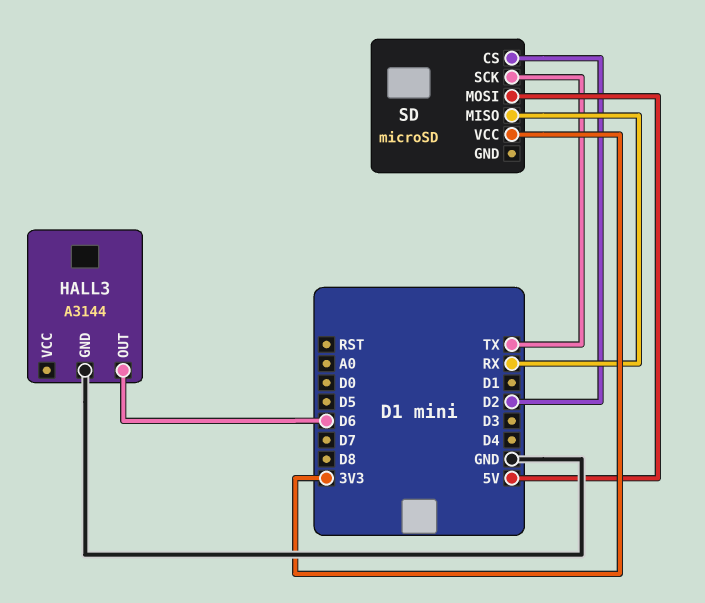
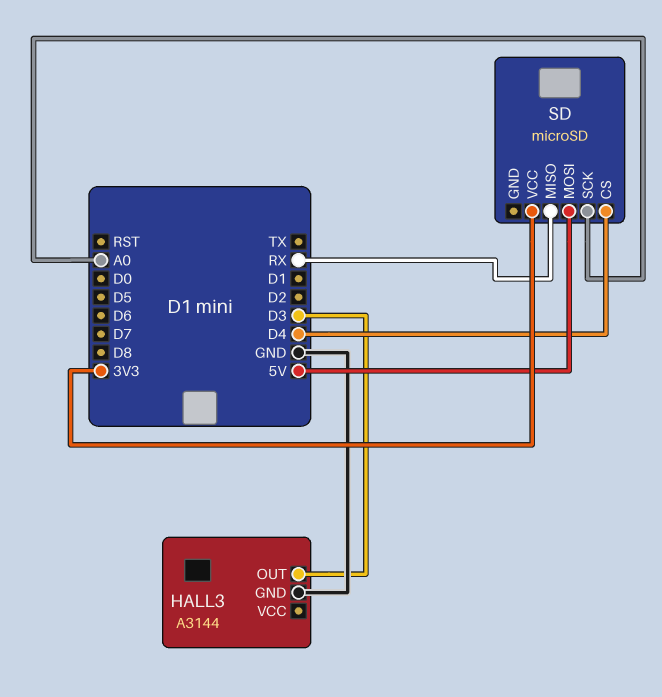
HALL3 pin OUT: D6 -> D3
SD pin CS: D2 -> D4
SD pin SCK: TX -> A0

